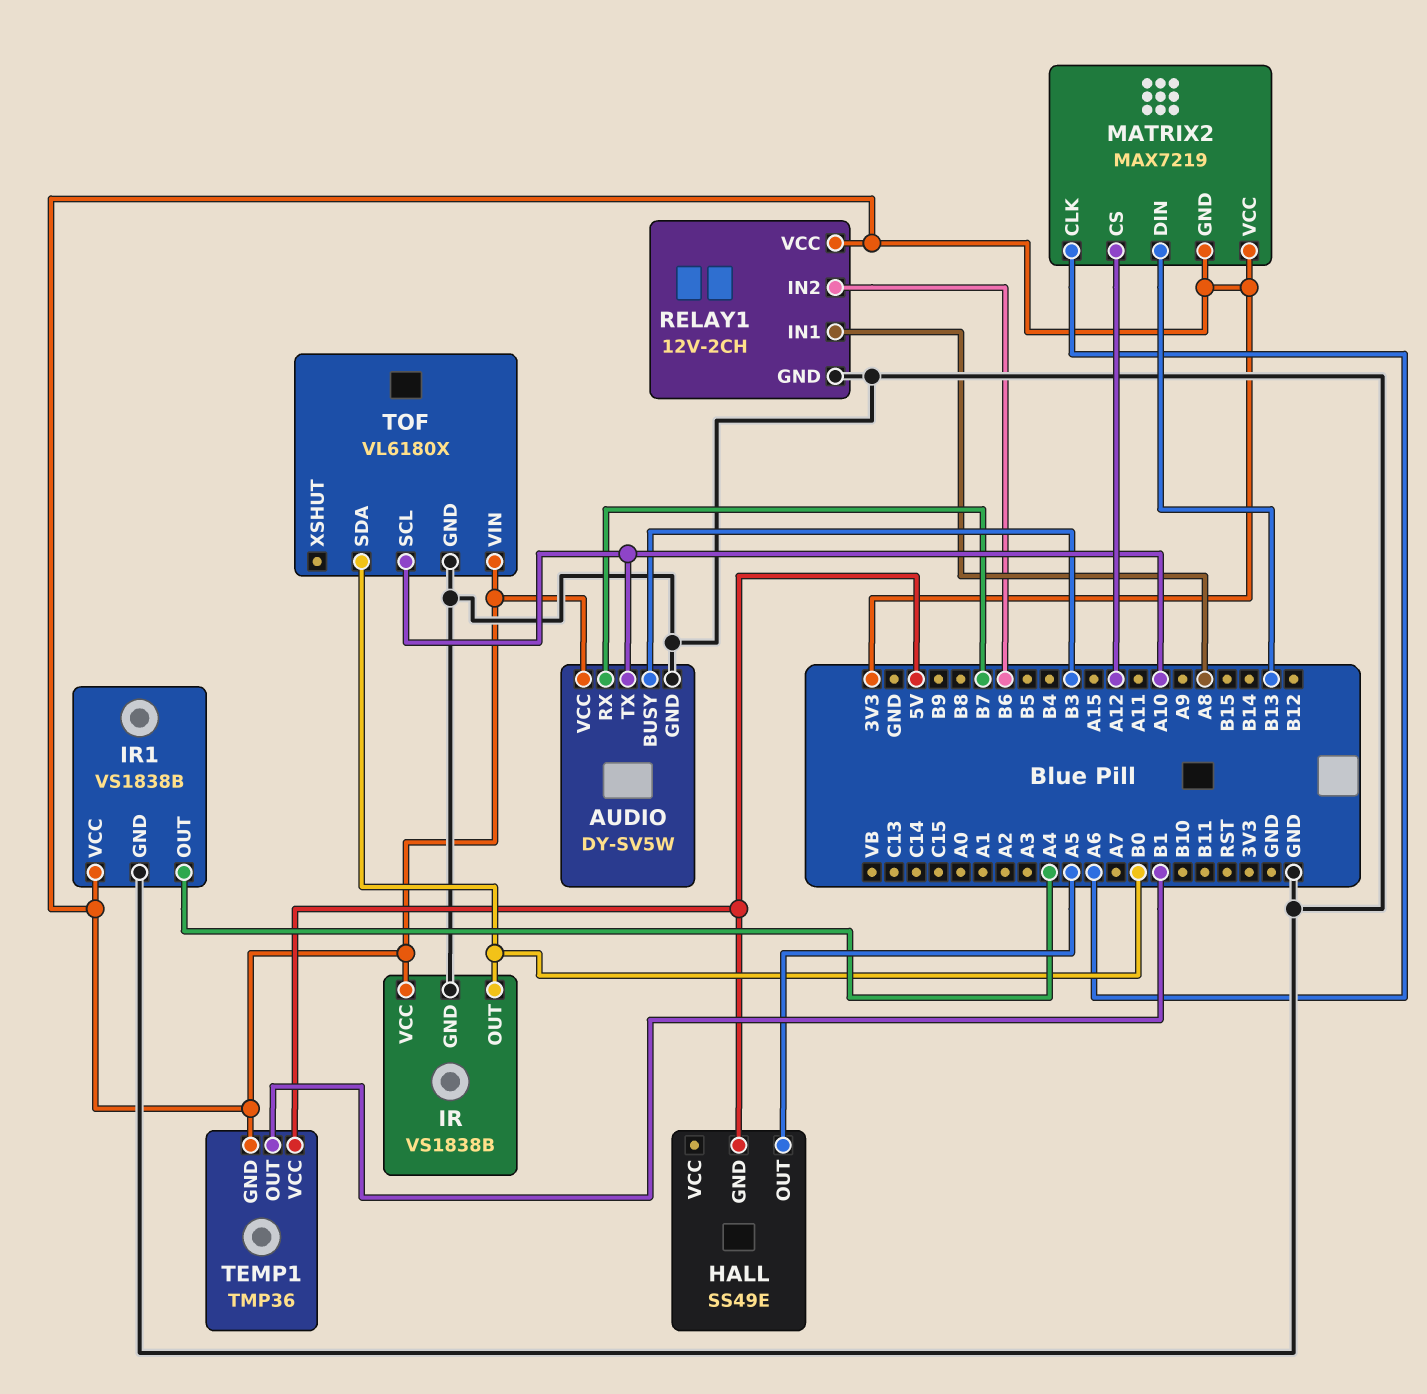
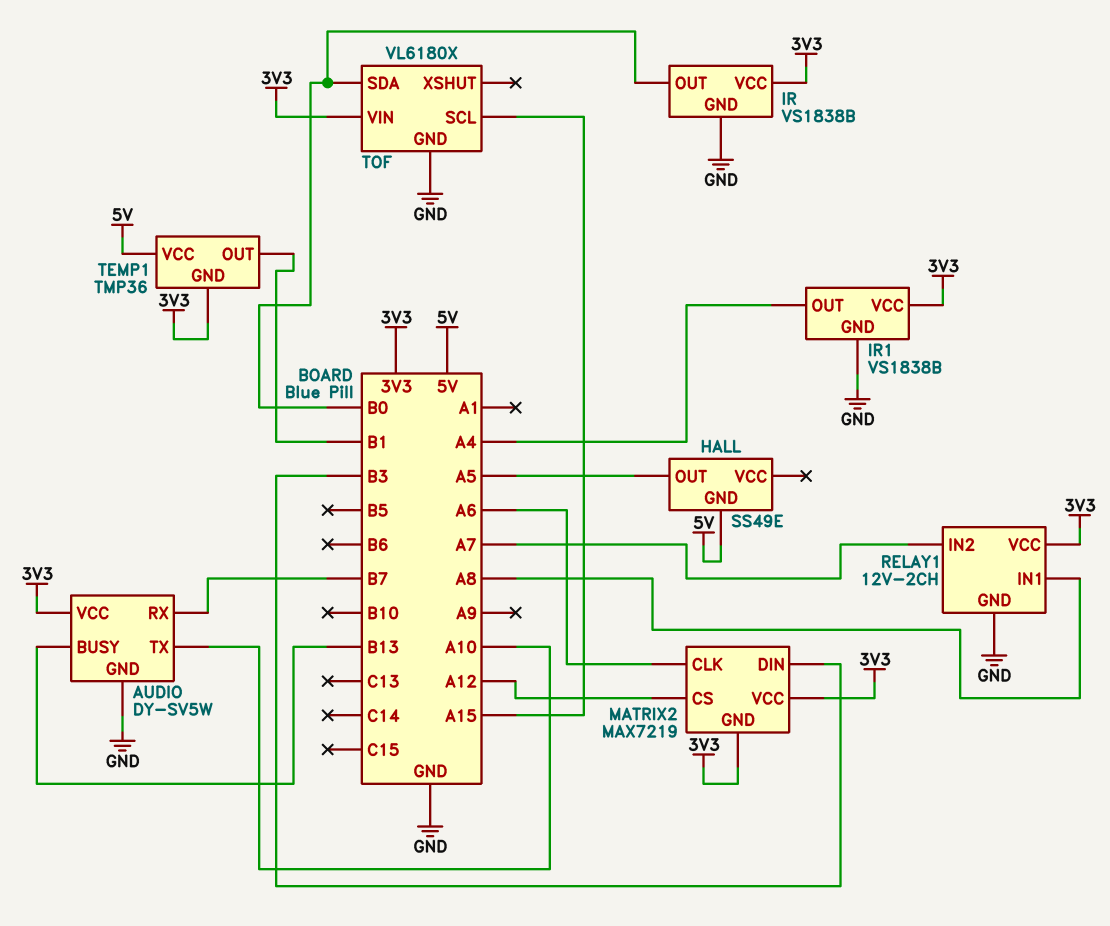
AUDIO pin BUSY: B3 -> B13
MATRIX2 pin DIN: B13 -> B3
RELAY1 pin IN2: B6 -> A7
TOF pin SCL: A10 -> A15

